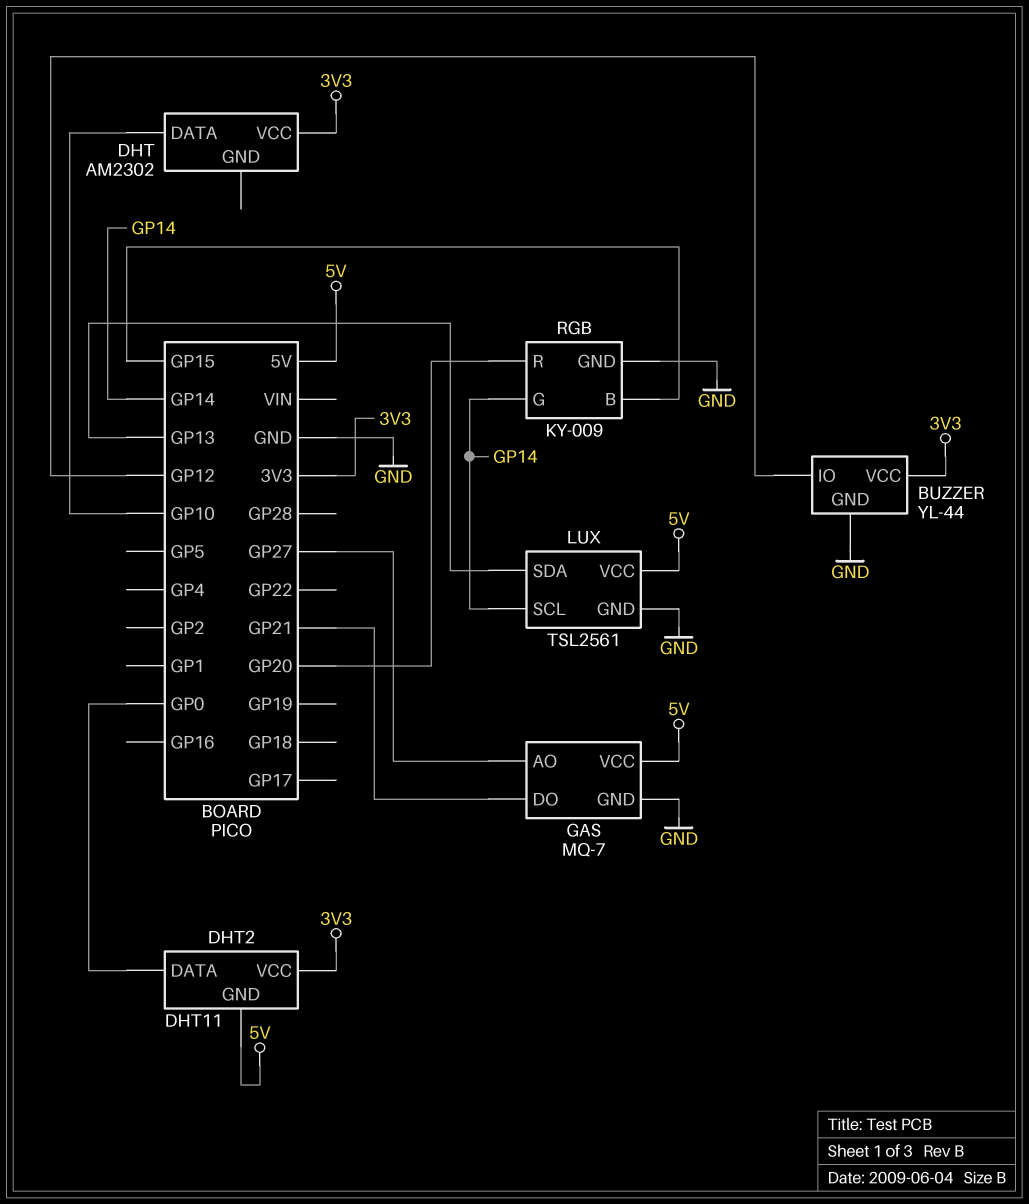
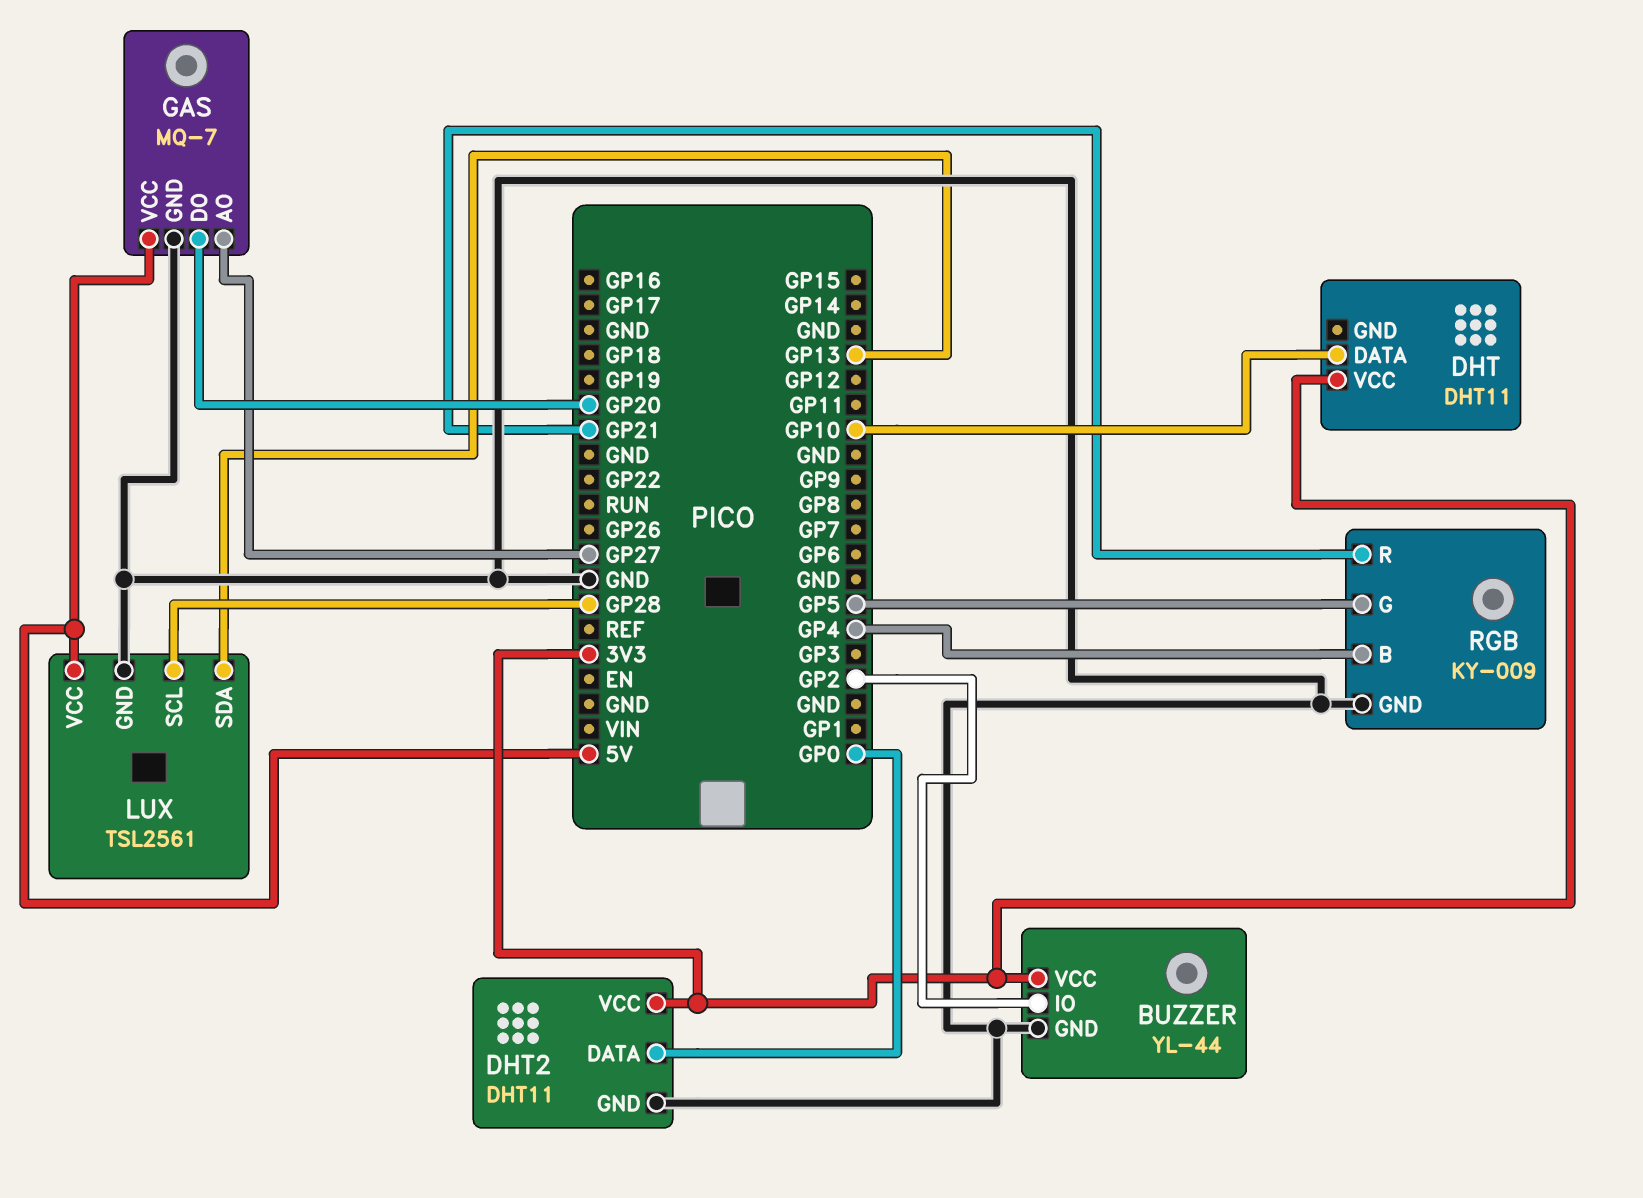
BUZZER pin IO: GP12 -> GP2
DHT: AM2302 -> DHT11
DHT2 pin GND: 5V -> GND
GAS pin DO: GP21 -> GP20
LUX pin SCL: GP14 -> GP28
RGB pin B: GP15 -> GP4
RGB pin G: GP14 -> GP5
RGB pin R: GP20 -> GP21

